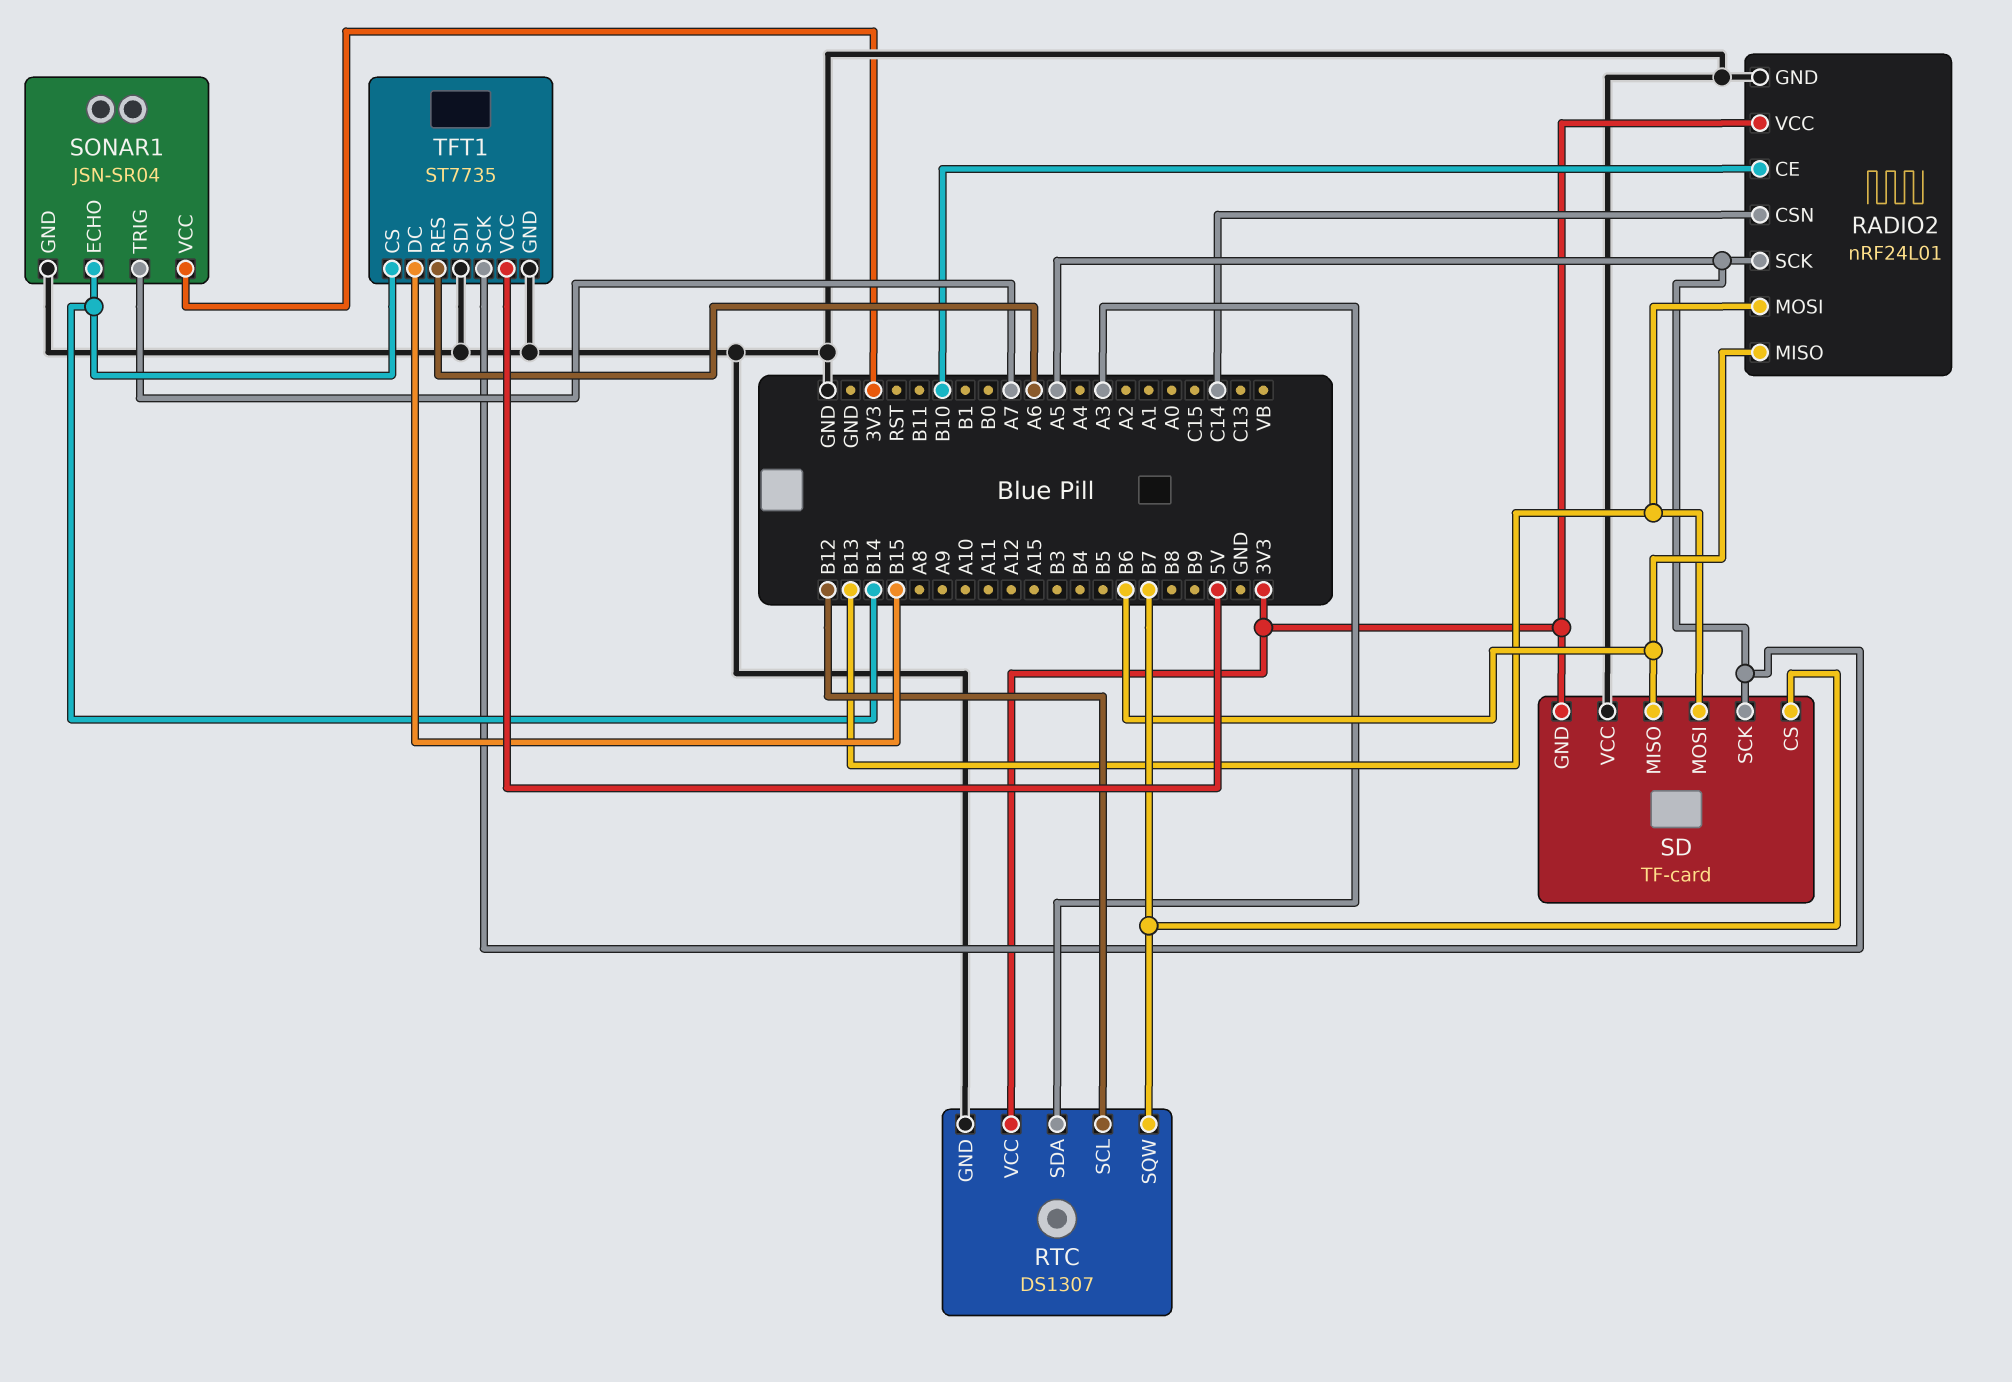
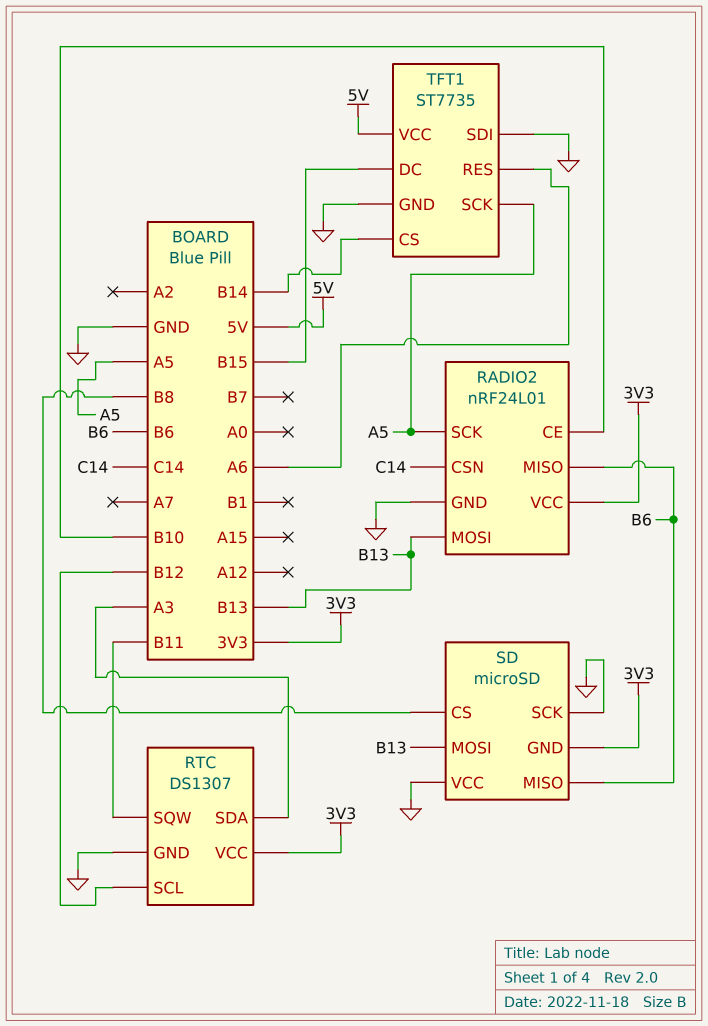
RTC pin SQW: B7 -> B11
SD: TF-card -> microSD
SD pin CS: B7 -> B8
SD pin SCK: A5 -> GND
SONAR1: JSN-SR04 -> none
SONAR1 pin ECHO: B14 -> none
SONAR1 pin GND: GND -> none
SONAR1 pin TRIG: A7 -> none
SONAR1 pin VCC: 3V3 -> none

